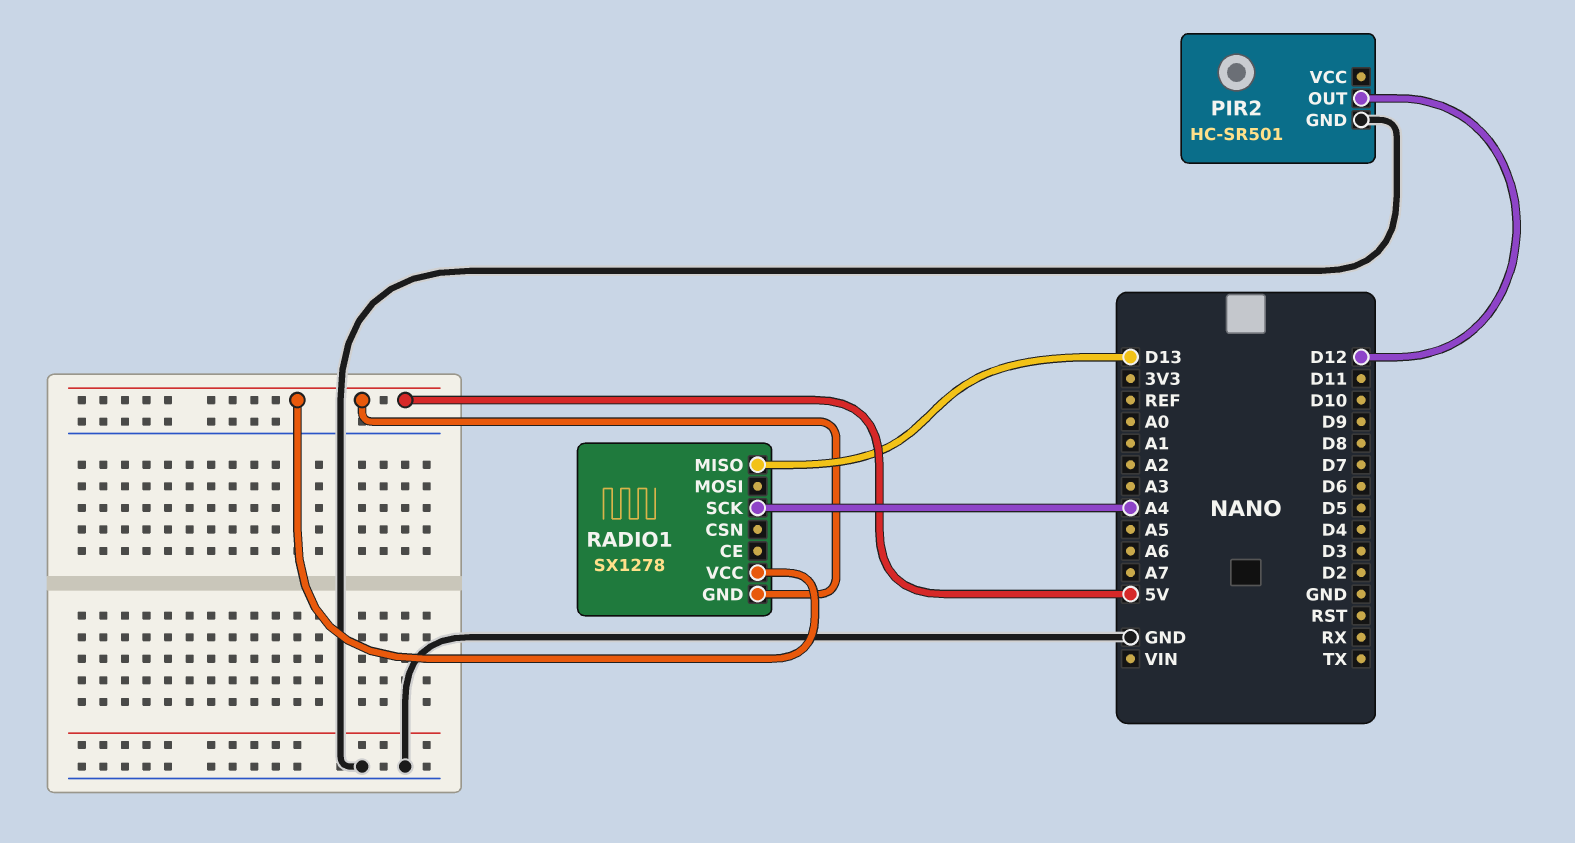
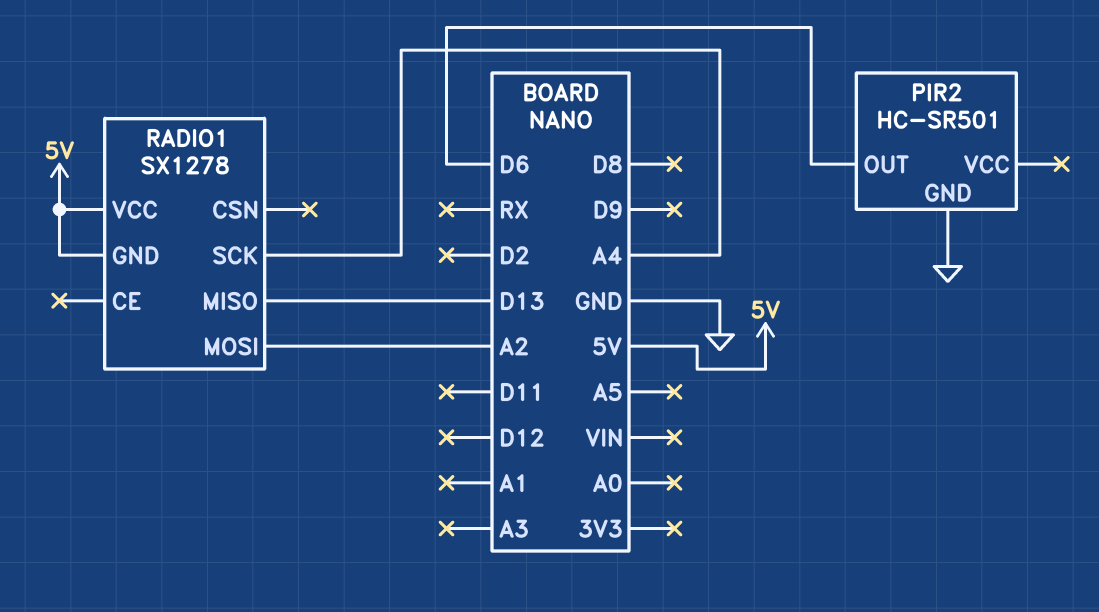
PIR2 pin OUT: D12 -> D6
RADIO1 pin MOSI: none -> A2

